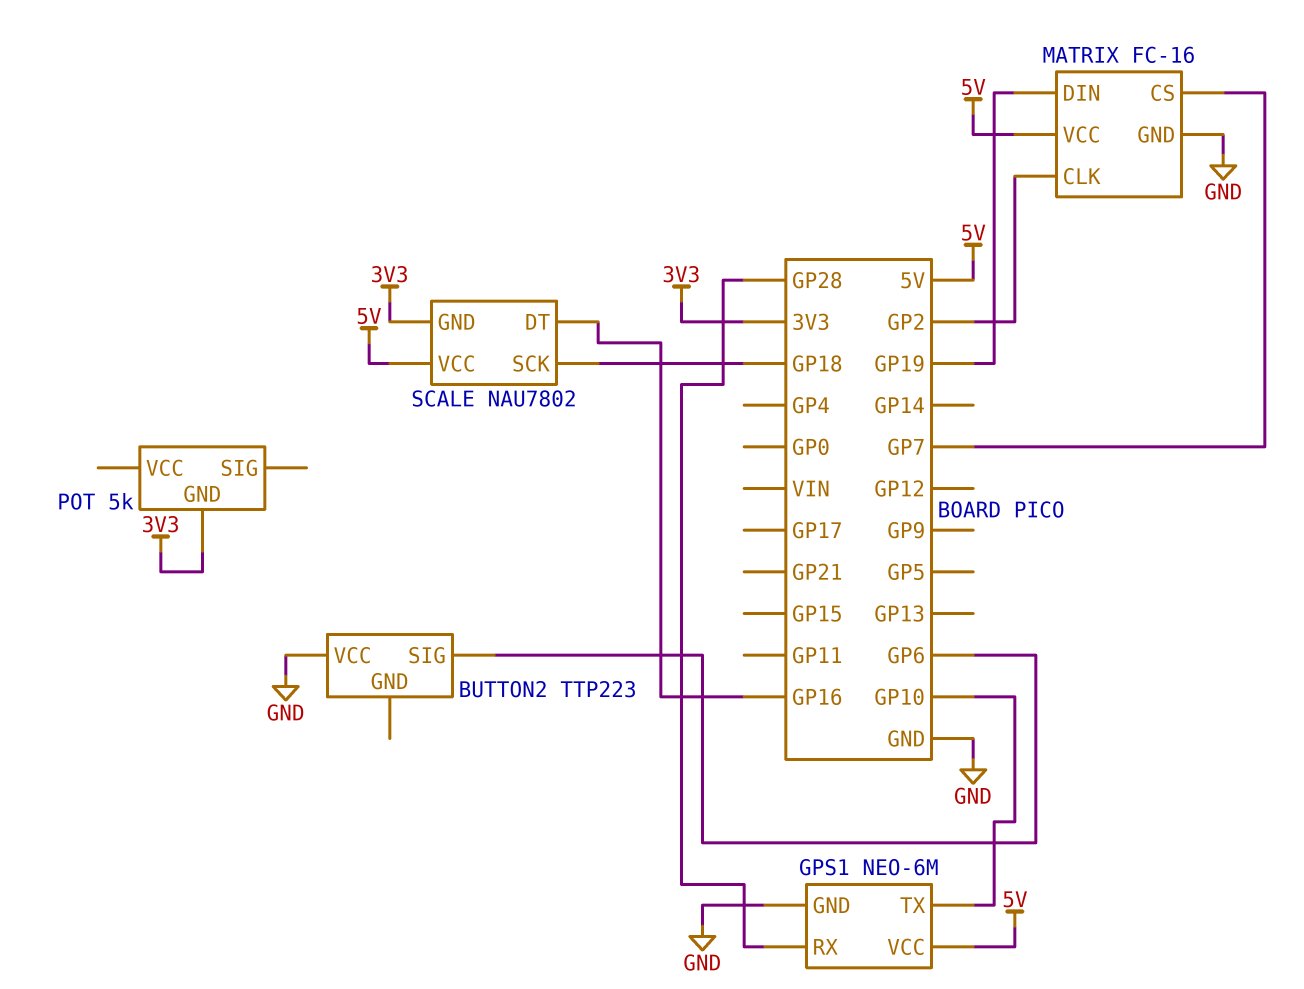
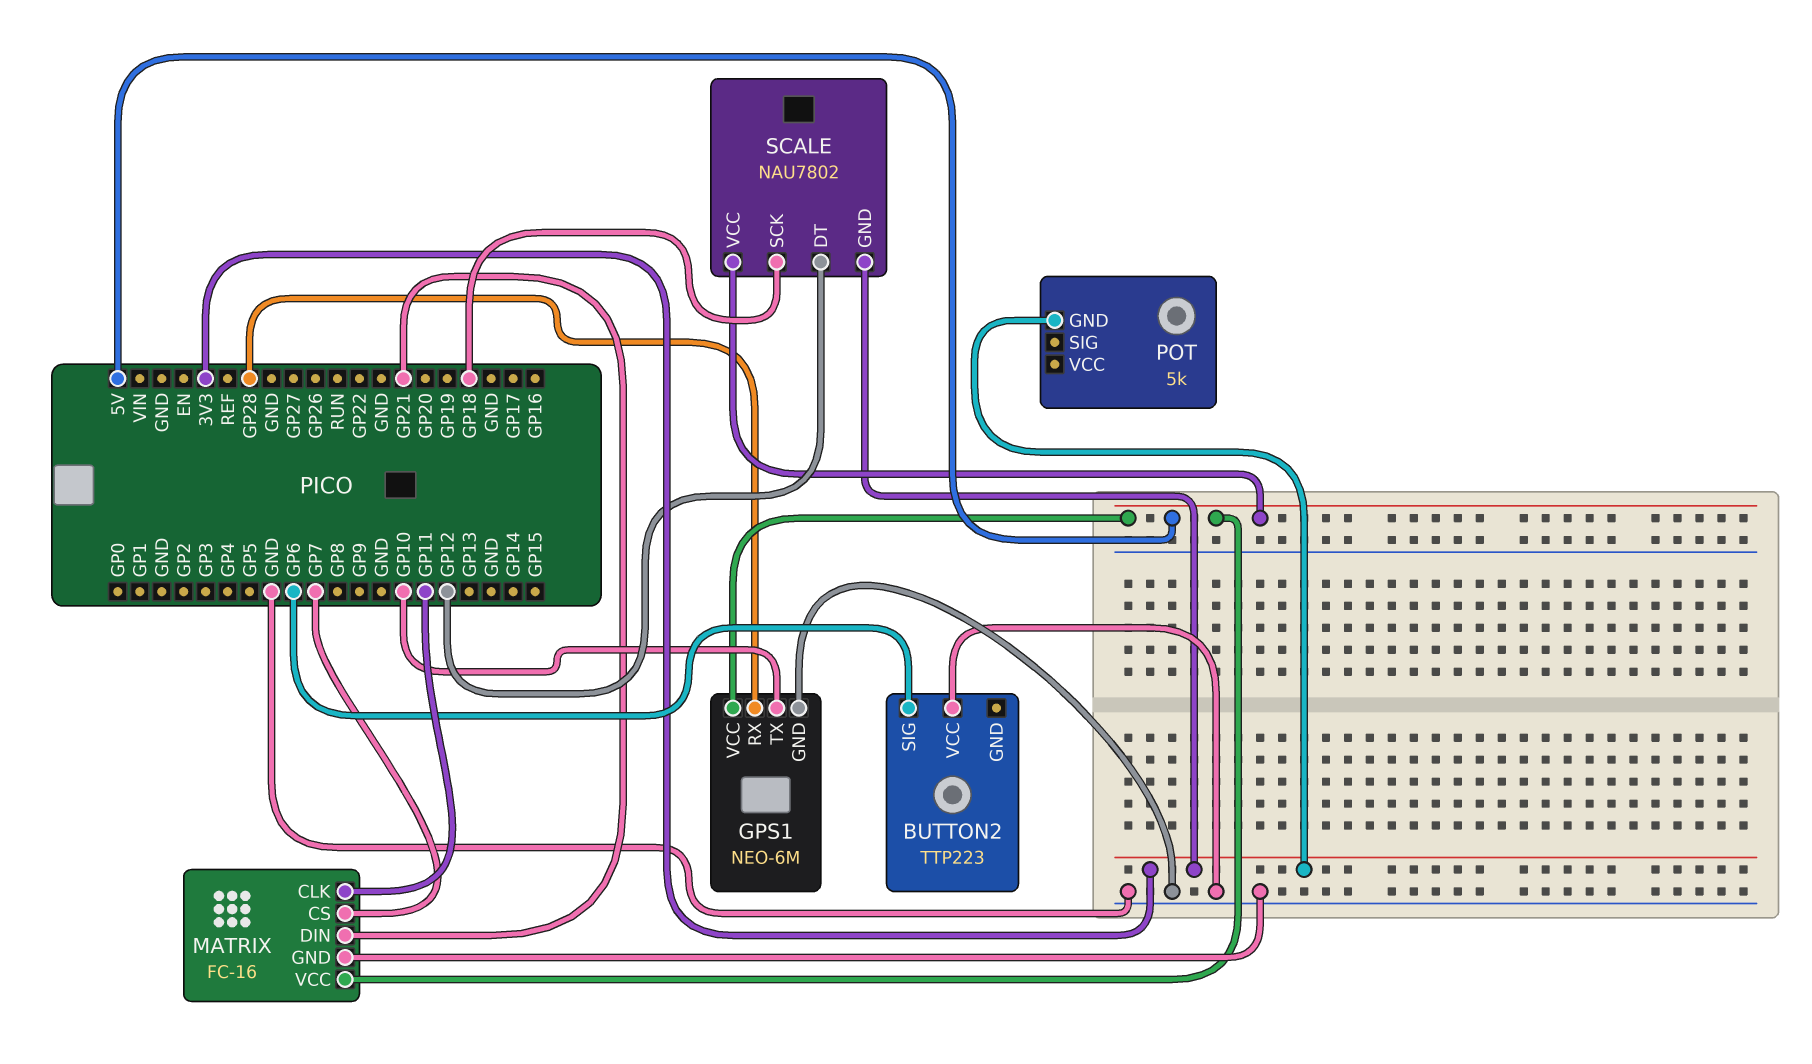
MATRIX pin CLK: GP2 -> GP11
MATRIX pin DIN: GP19 -> GP21
SCALE pin DT: GP16 -> GP12

